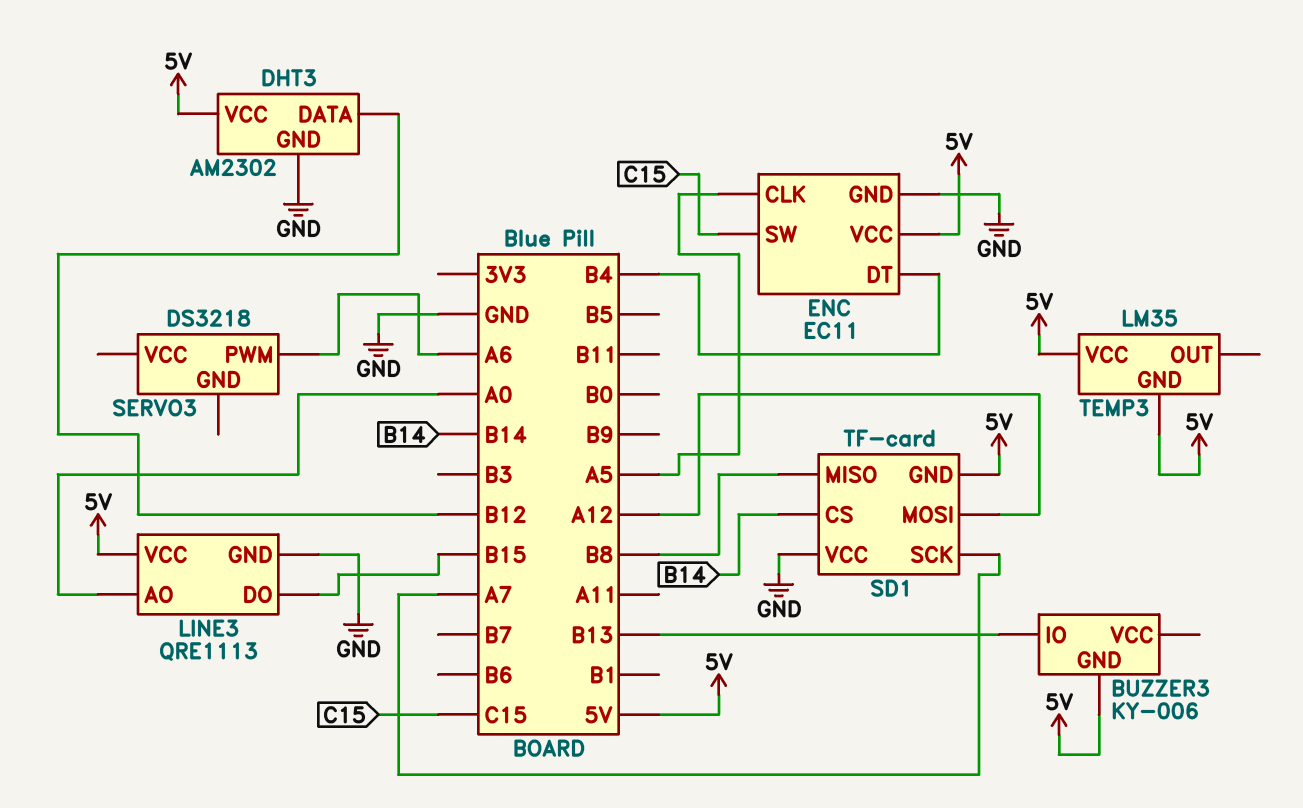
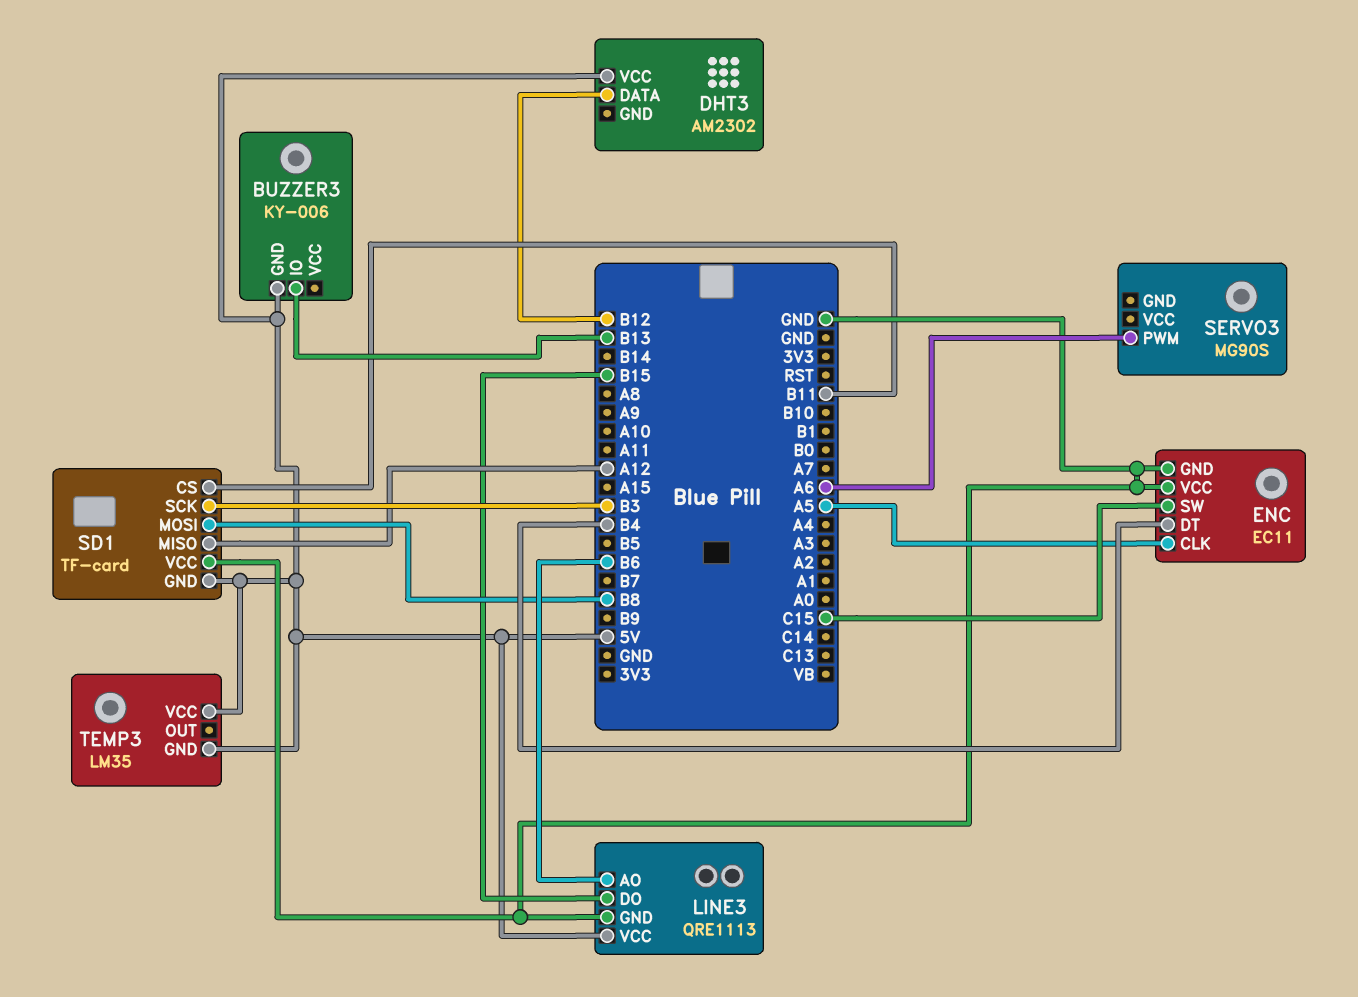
DHT3 pin GND: GND -> none
ENC pin VCC: 5V -> GND
LINE3 pin AO: A0 -> B6
SD1 pin CS: B14 -> B11
SD1 pin MISO: B8 -> A12
SD1 pin MOSI: A12 -> B8
SD1 pin SCK: A7 -> B3
SERVO3: DS3218 -> MG90S

